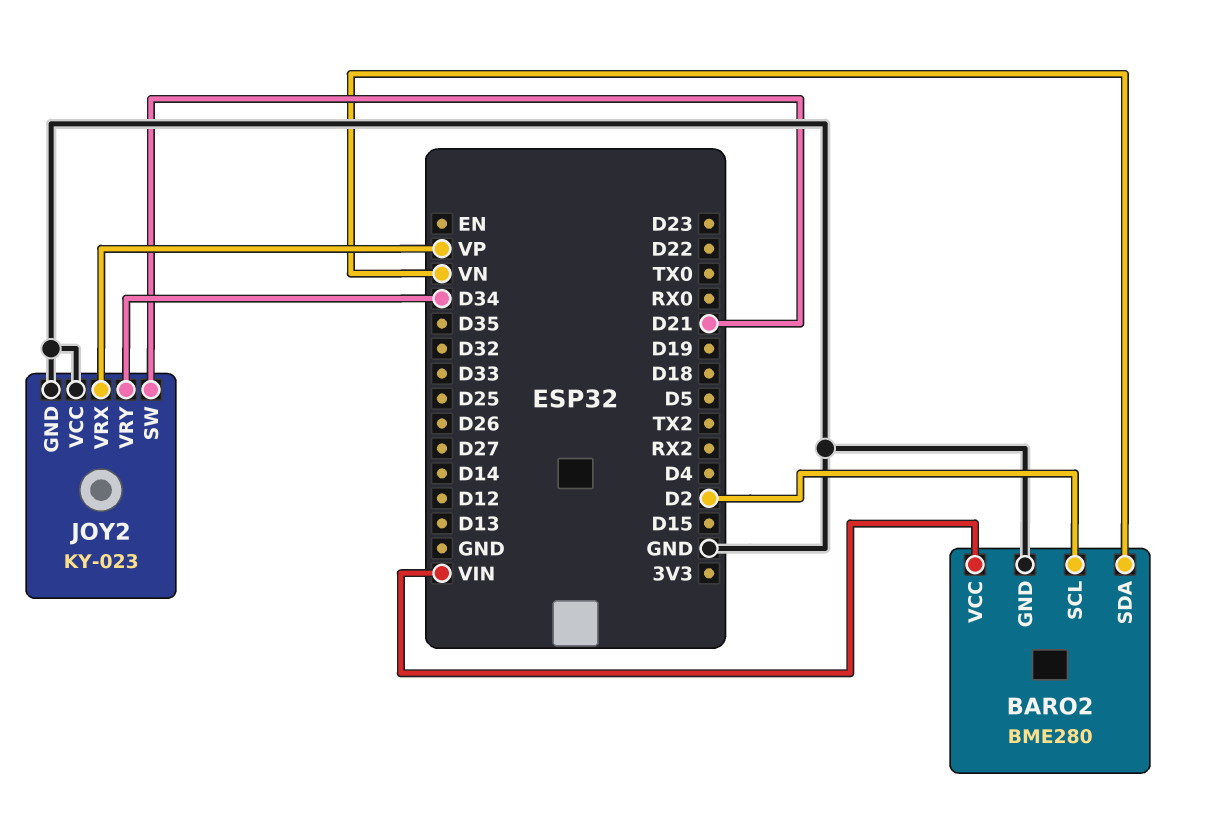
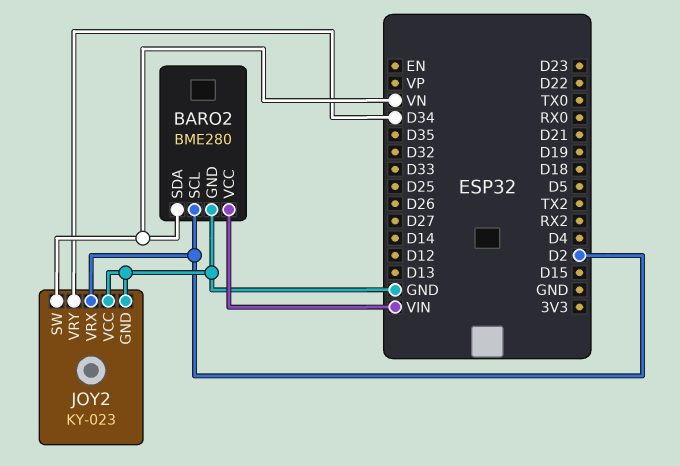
JOY2 pin SW: D21 -> VN
JOY2 pin VRX: VP -> D2

